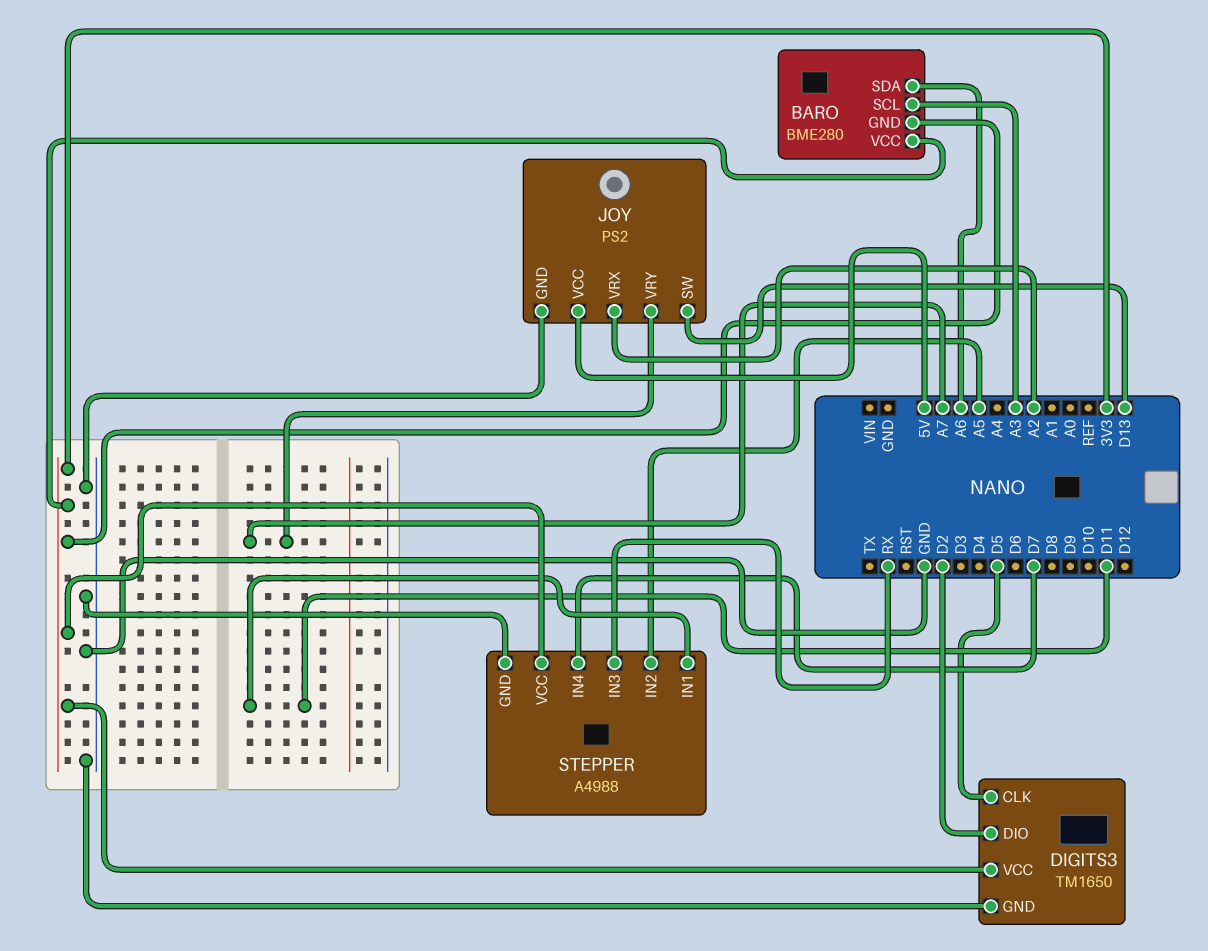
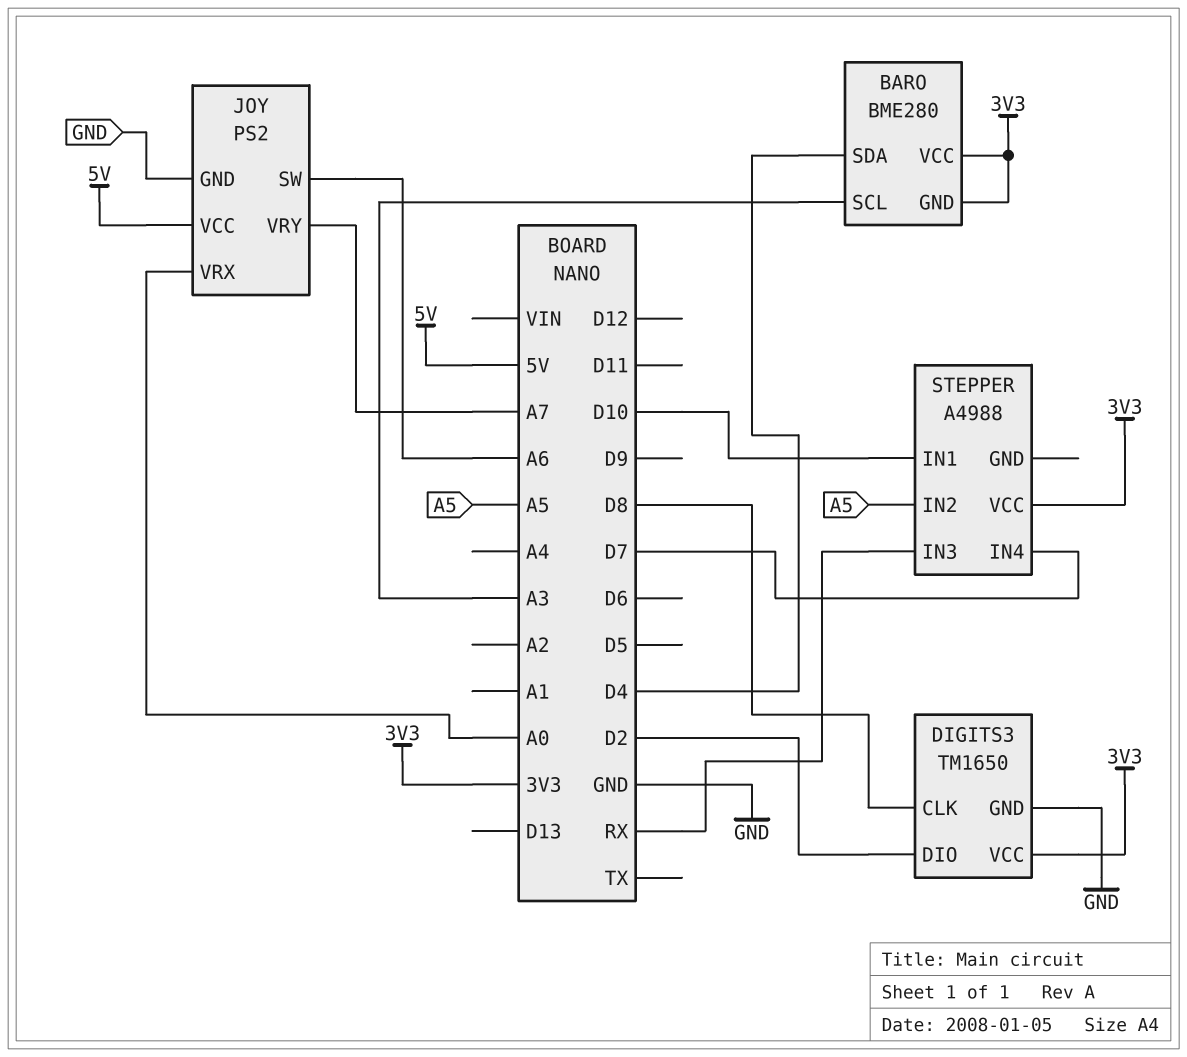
BARO pin SDA: A6 -> D4
DIGITS3 pin CLK: D5 -> D8
JOY pin SW: D13 -> A6
JOY pin VRX: A2 -> A0
STEPPER pin GND: GND -> none
STEPPER pin IN1: D11 -> D10

